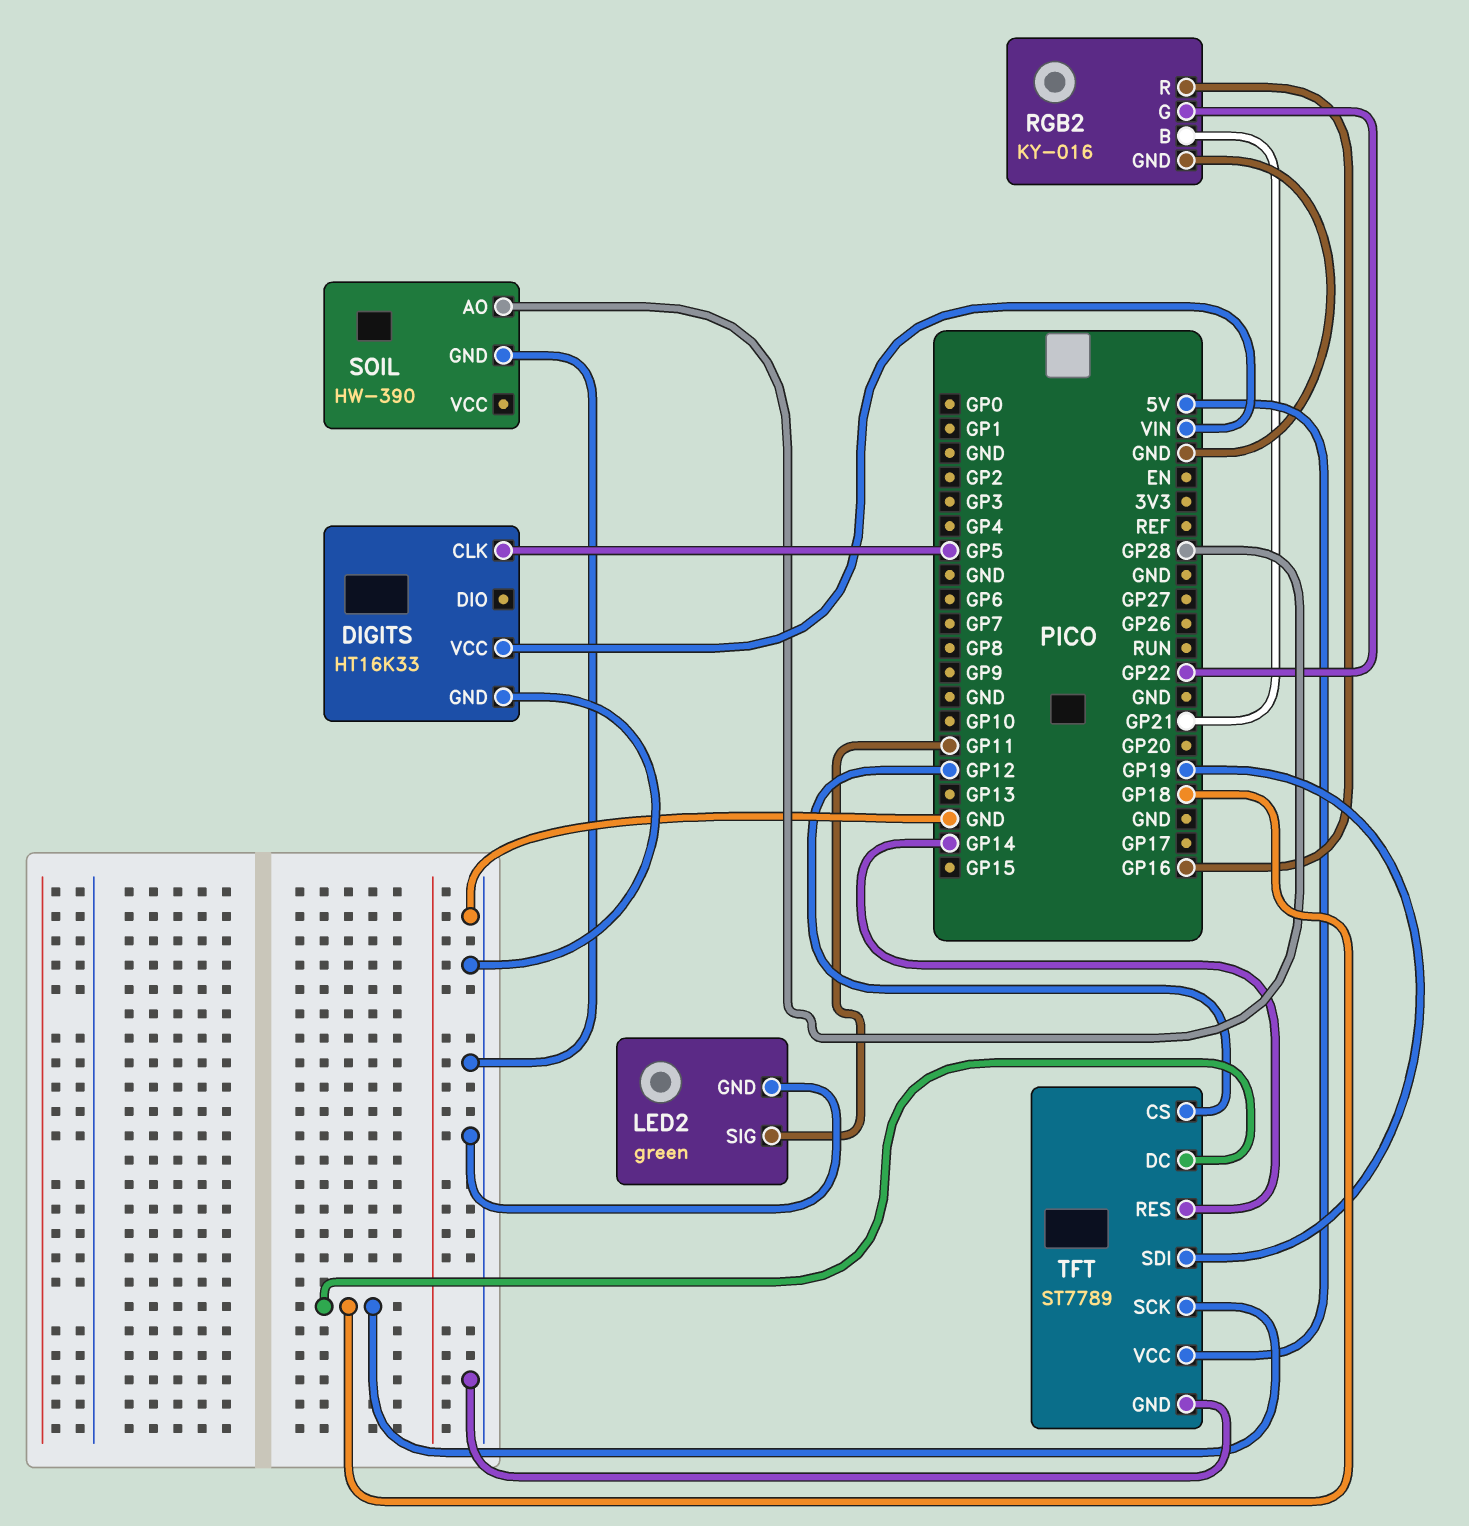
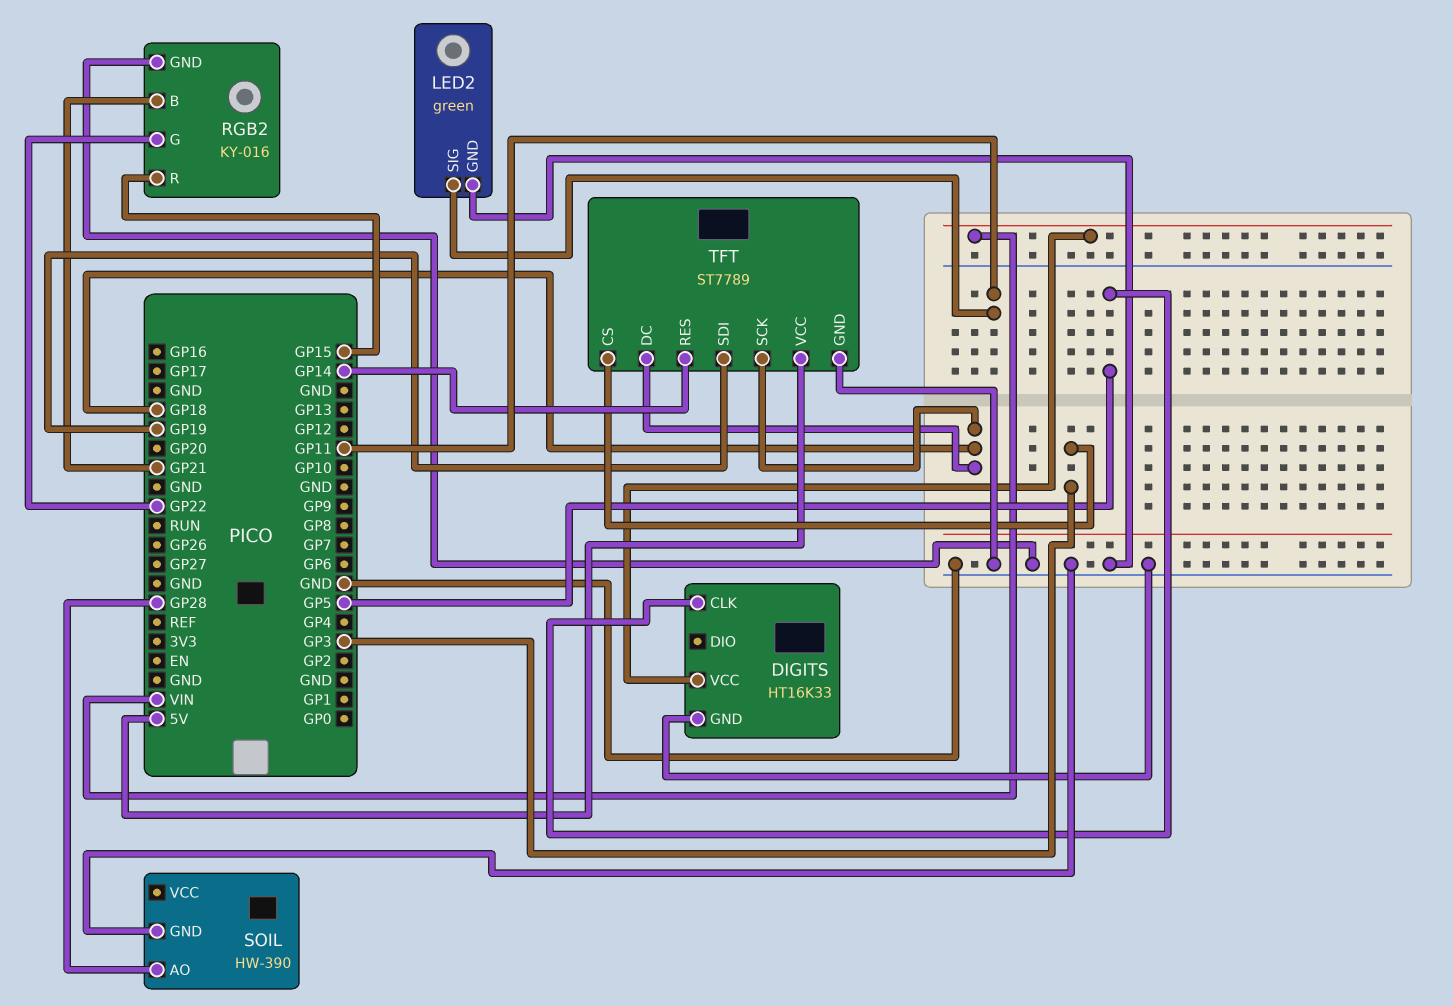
RGB2 pin R: GP16 -> GP15
TFT pin CS: GP12 -> GP3

